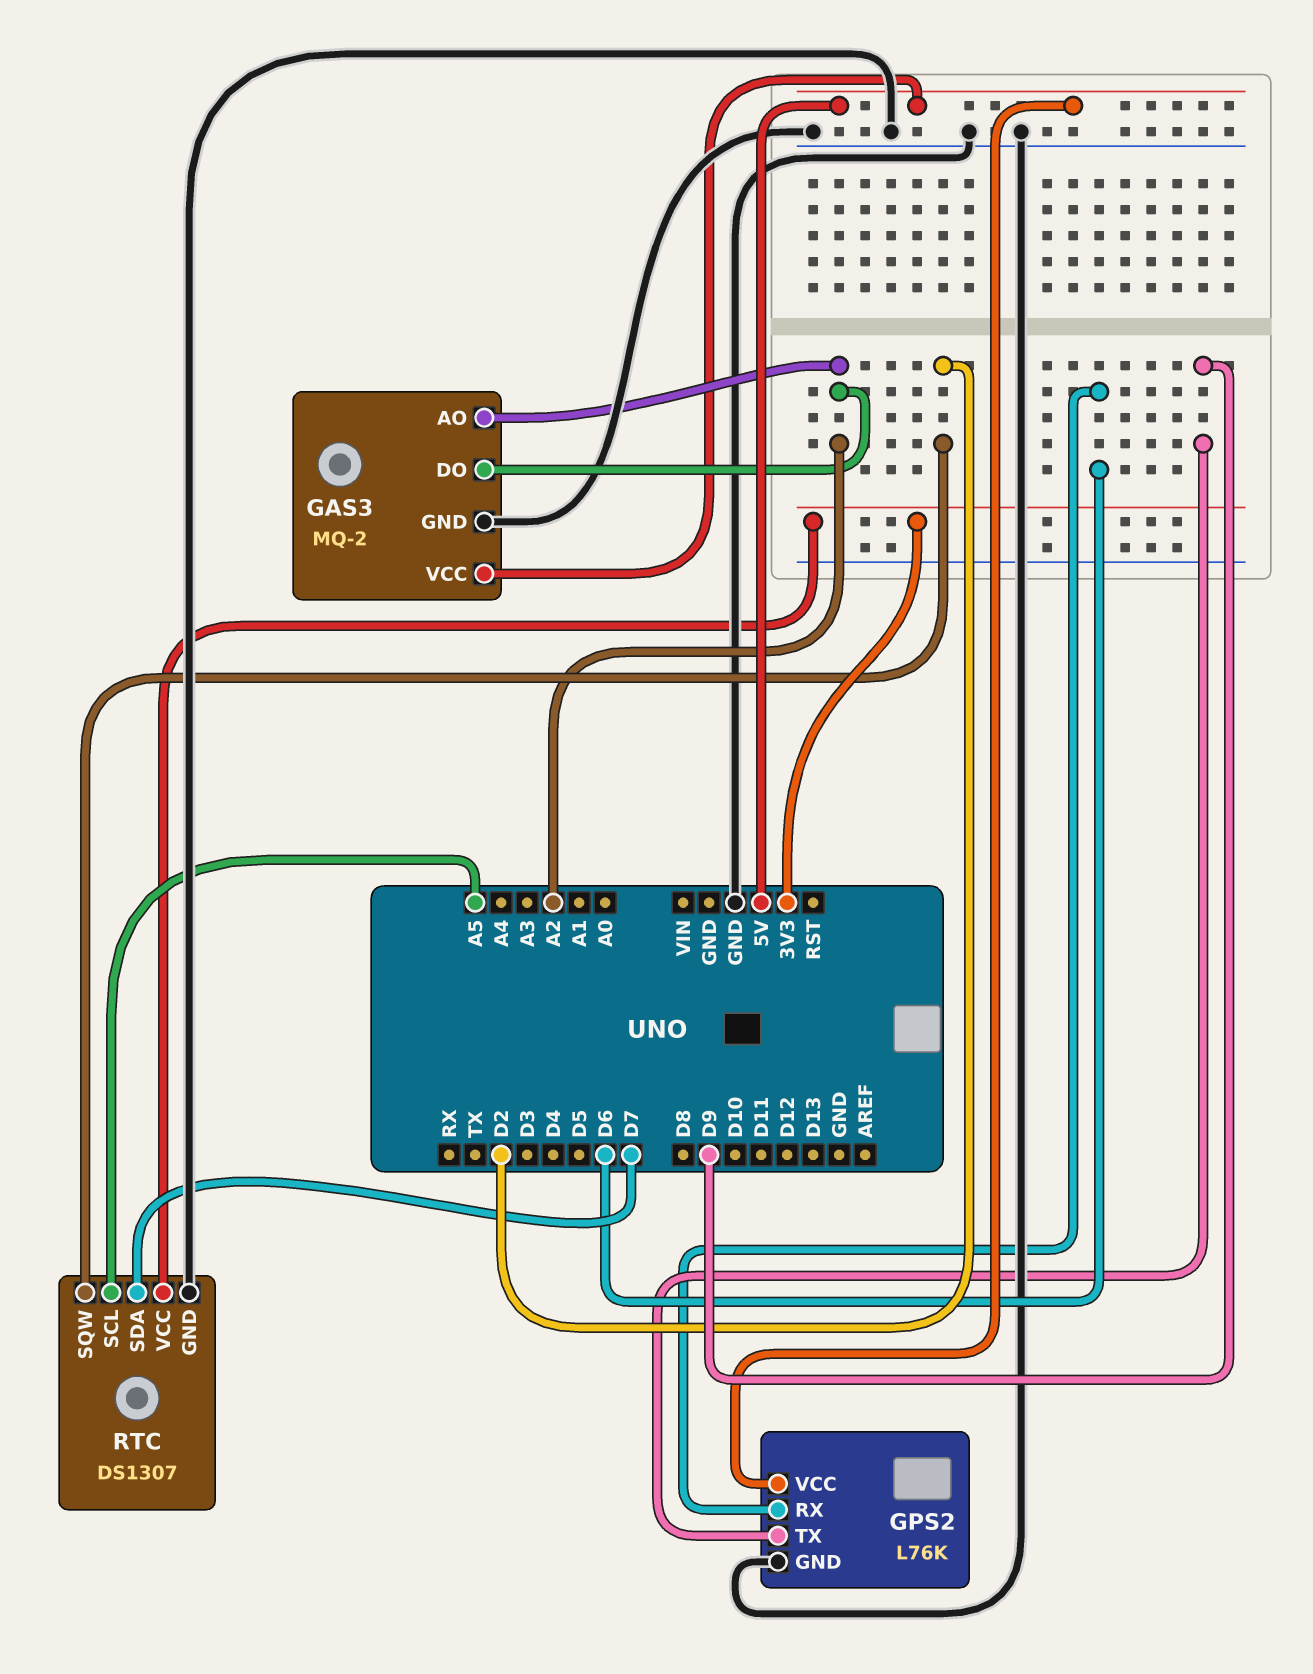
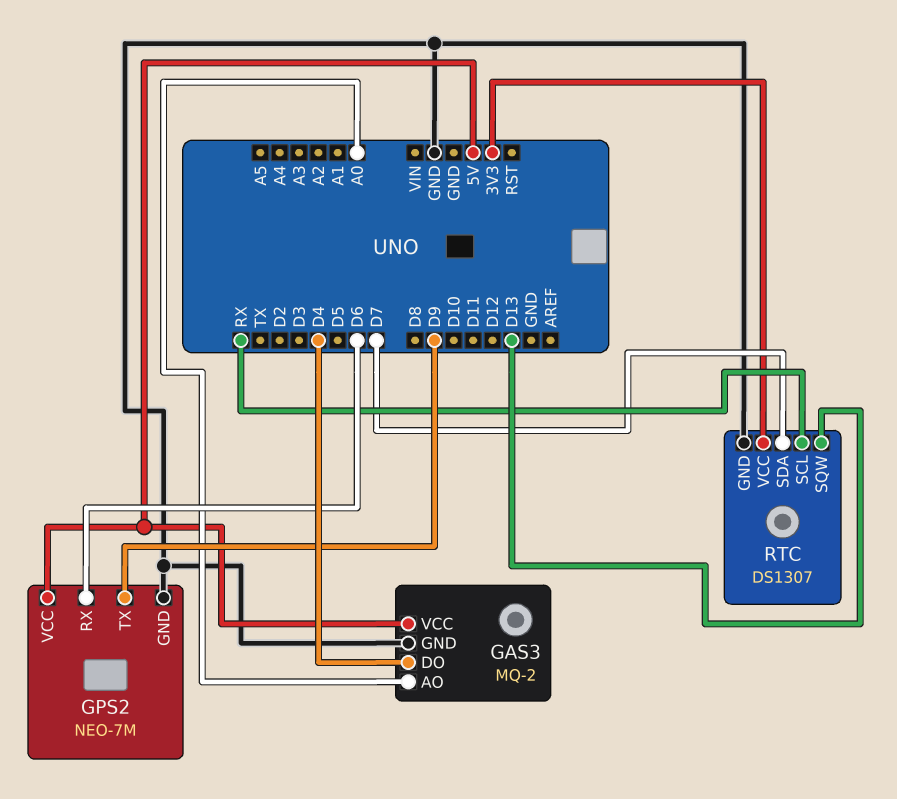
GAS3 pin AO: A2 -> A0
GAS3 pin DO: A2 -> D4
GPS2: L76K -> NEO-7M
RTC pin SCL: A5 -> RX
RTC pin SQW: D2 -> D13

